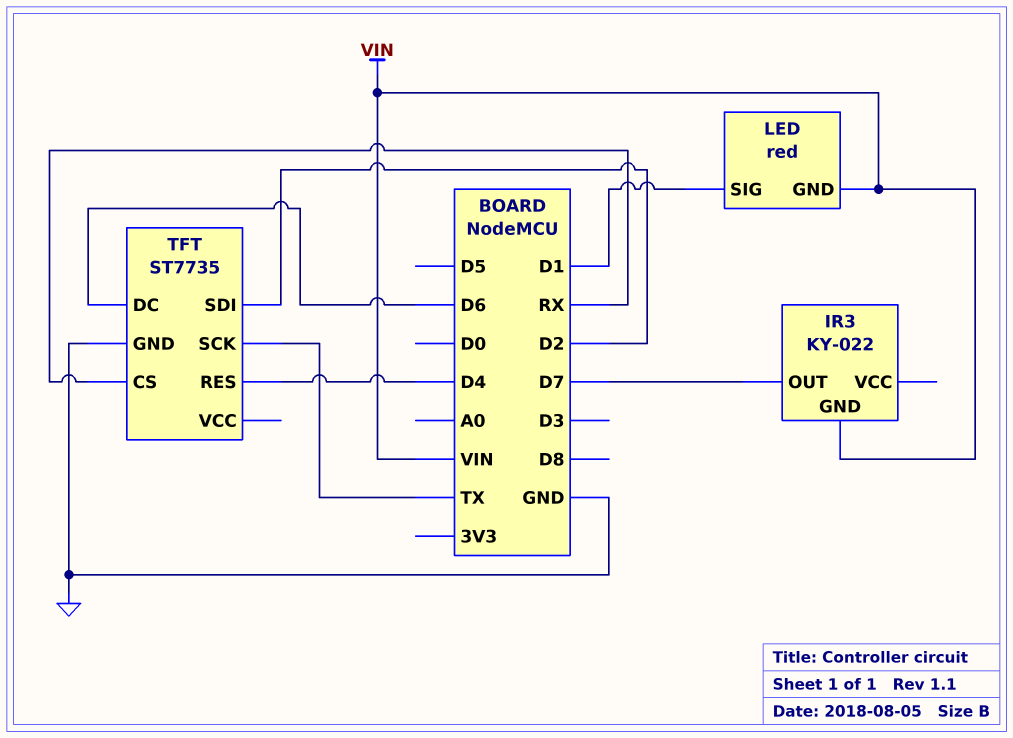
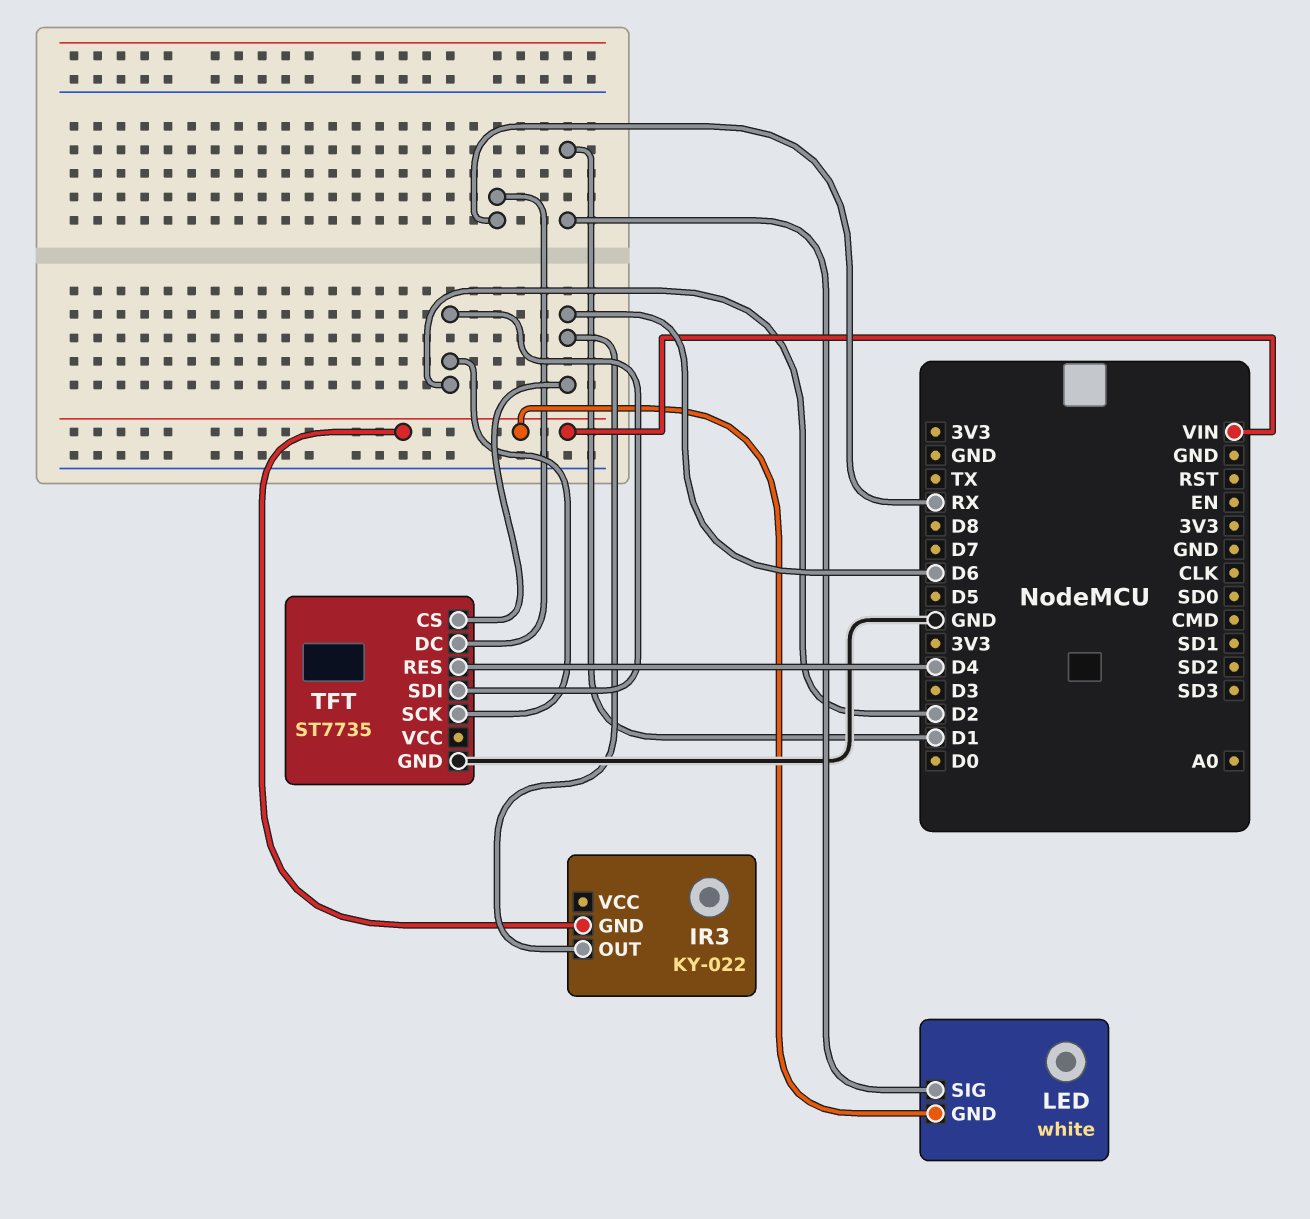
IR3 pin OUT: D7 -> D6
LED: red -> white
TFT pin CS: RX -> D6
TFT pin DC: D6 -> RX
TFT pin SCK: TX -> D2

